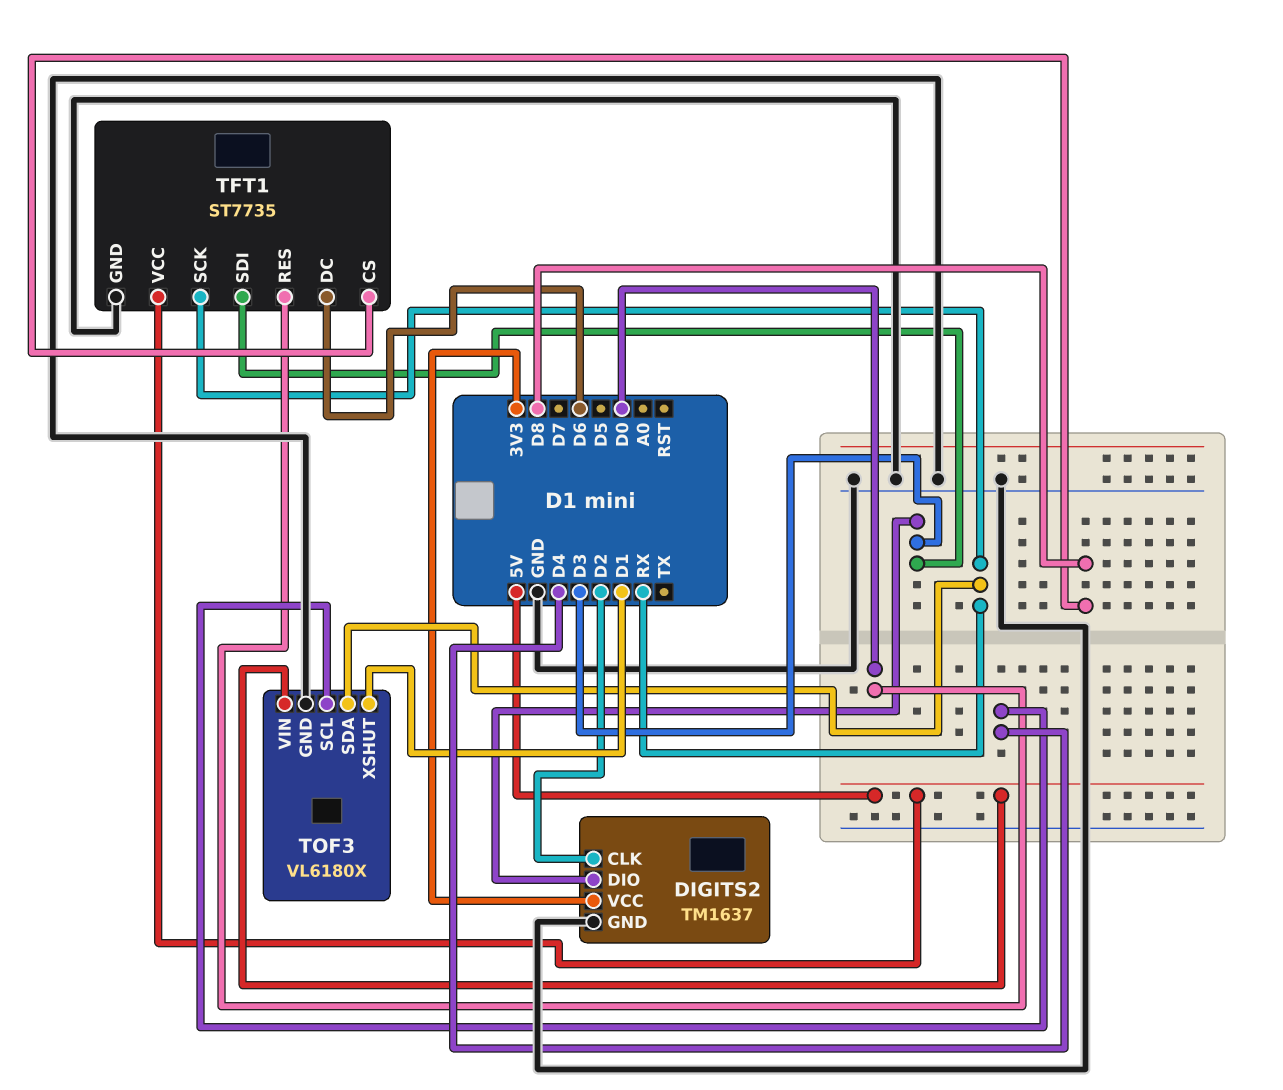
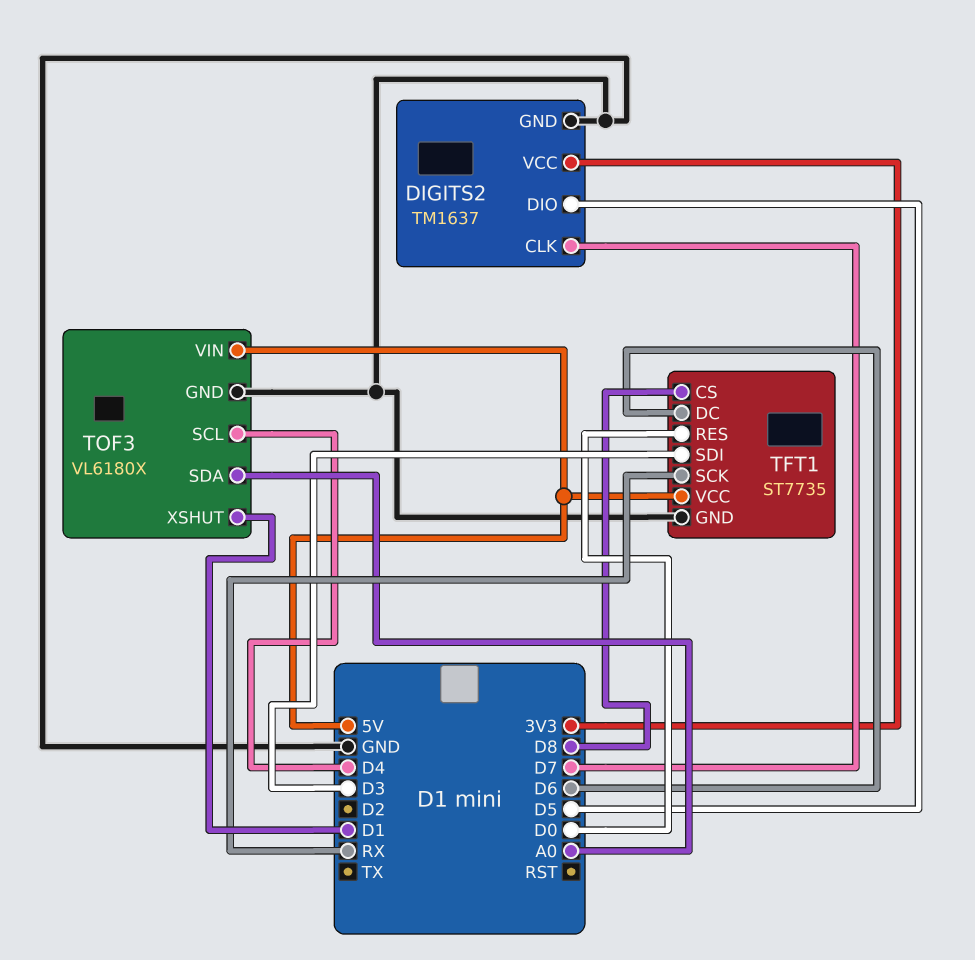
DIGITS2 pin CLK: D2 -> D7
DIGITS2 pin DIO: D3 -> D5
TOF3 pin SDA: RX -> A0

